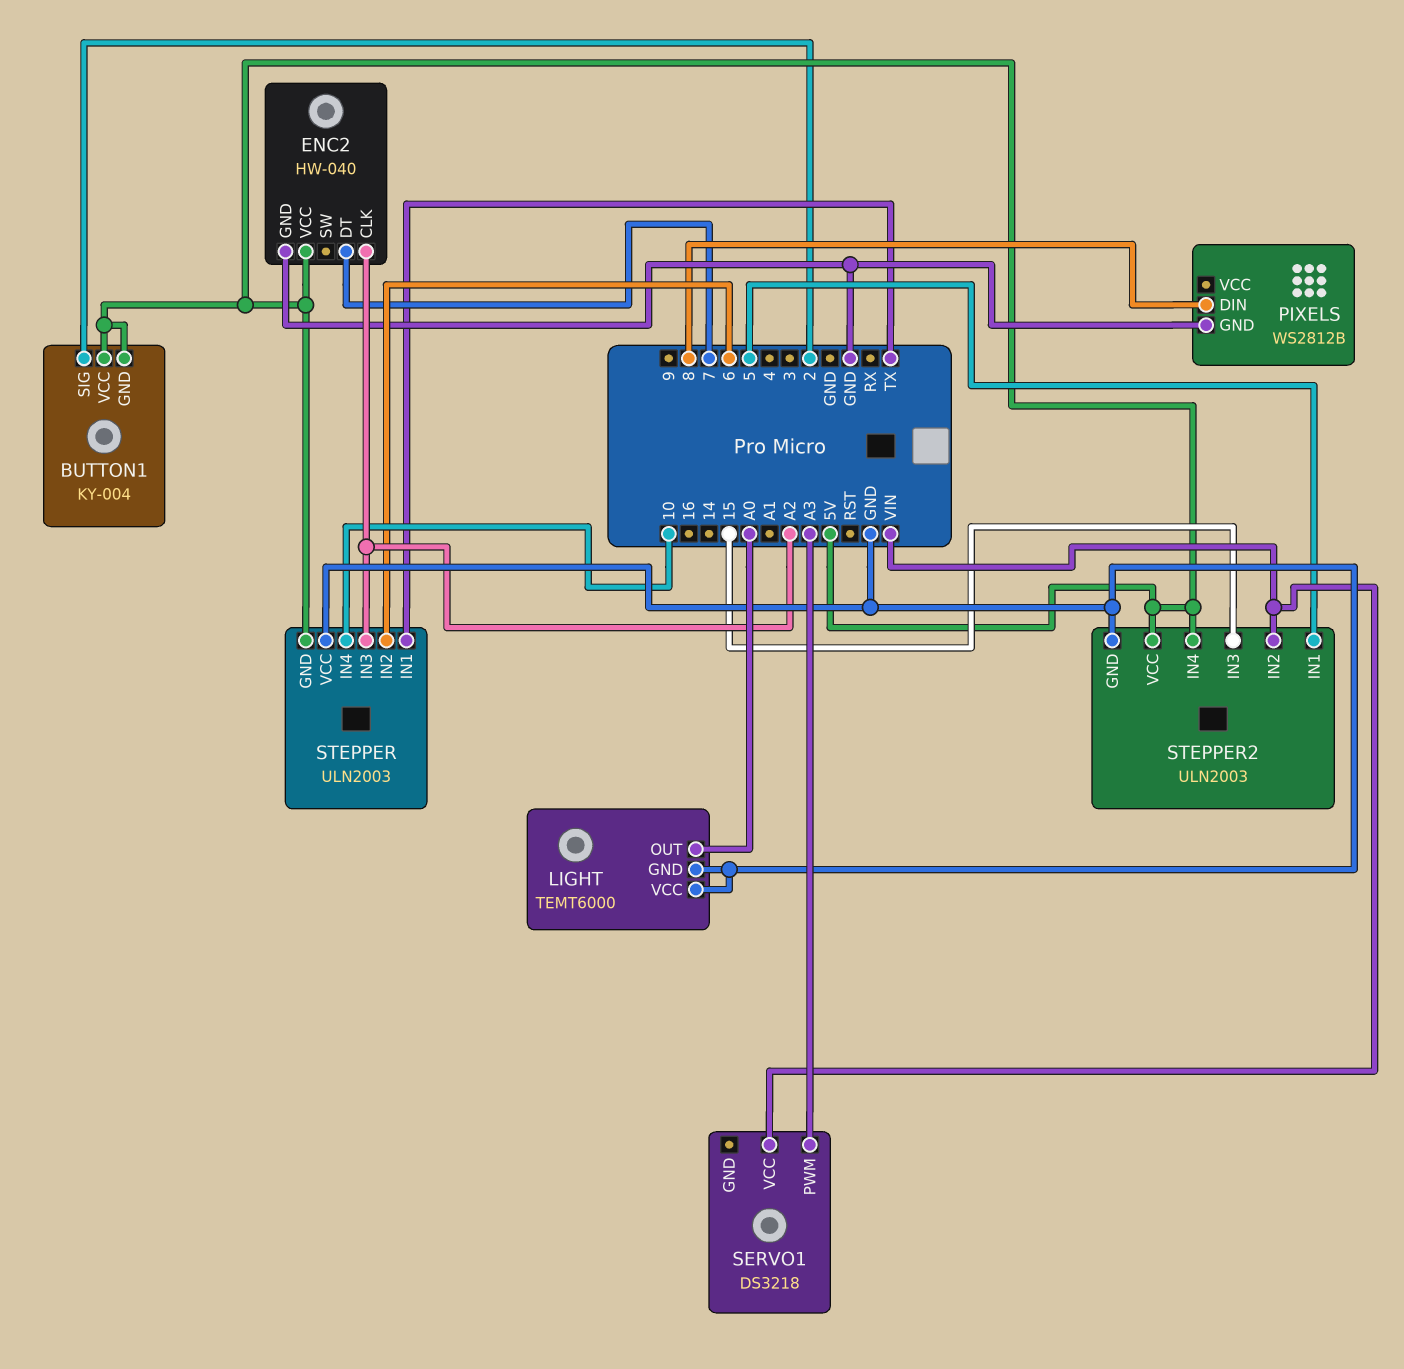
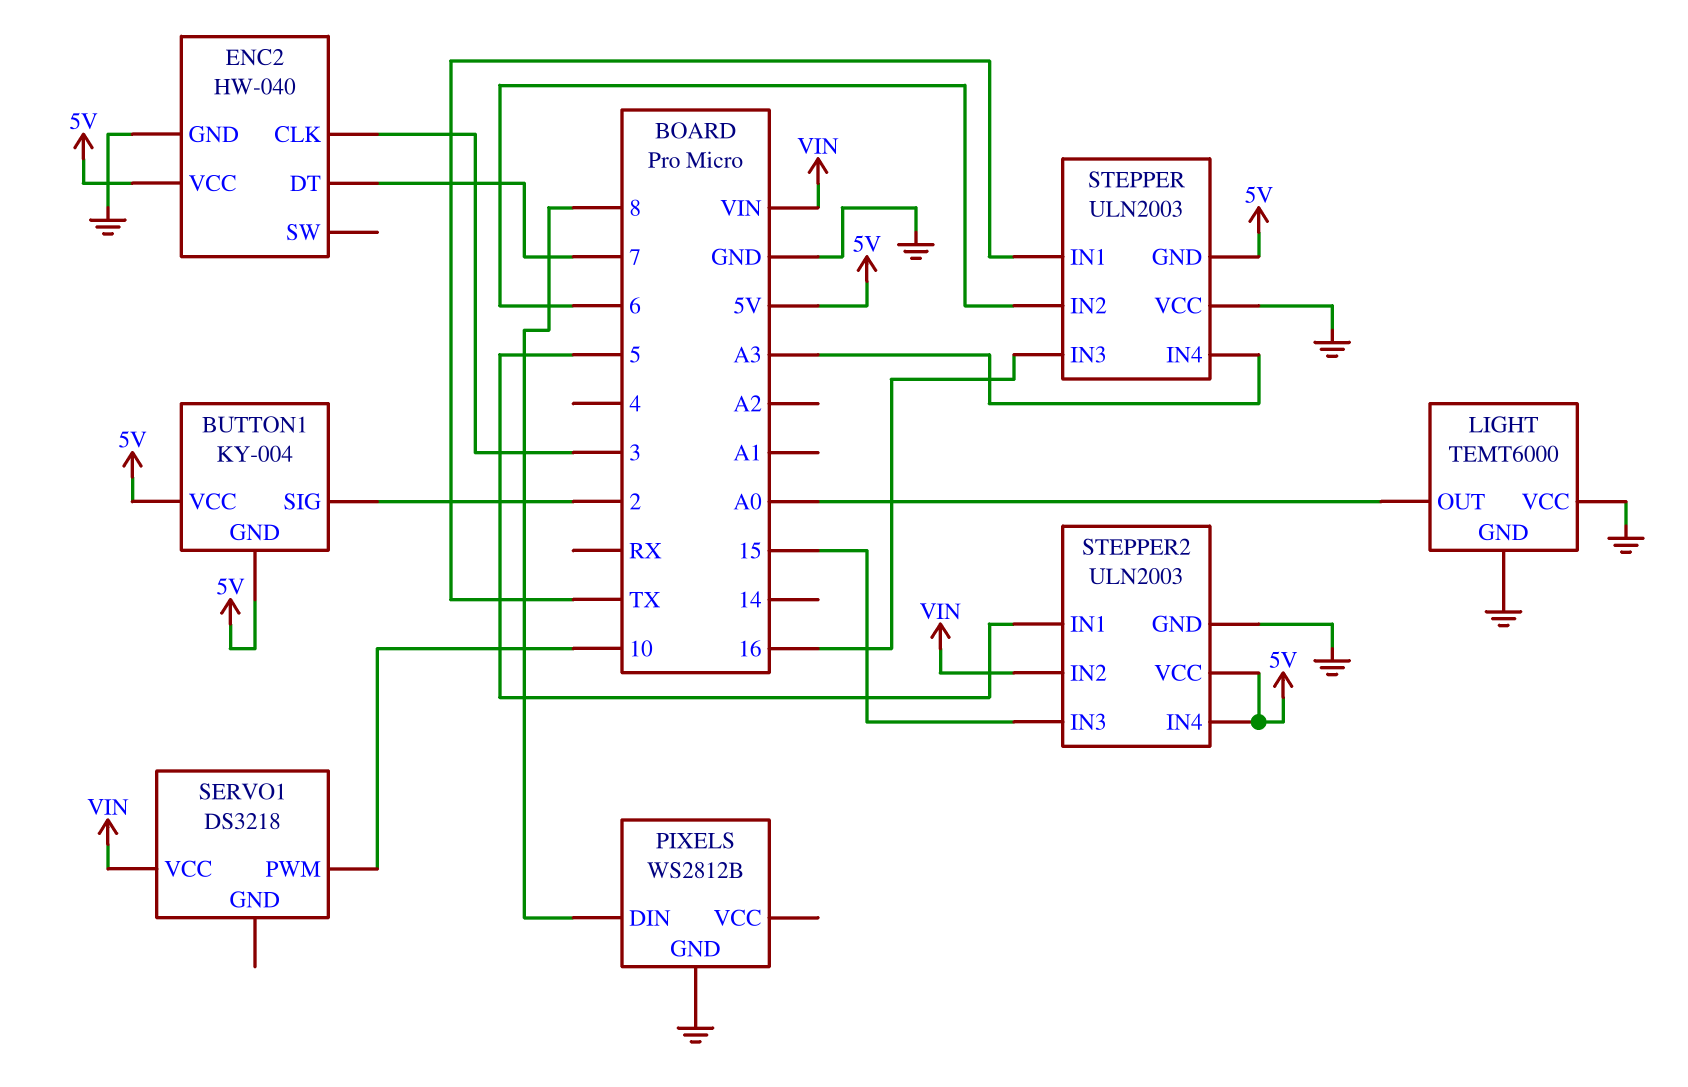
ENC2 pin CLK: A2 -> 3
SERVO1 pin PWM: A3 -> 10
STEPPER pin IN3: A2 -> 16
STEPPER pin IN4: 10 -> A3

